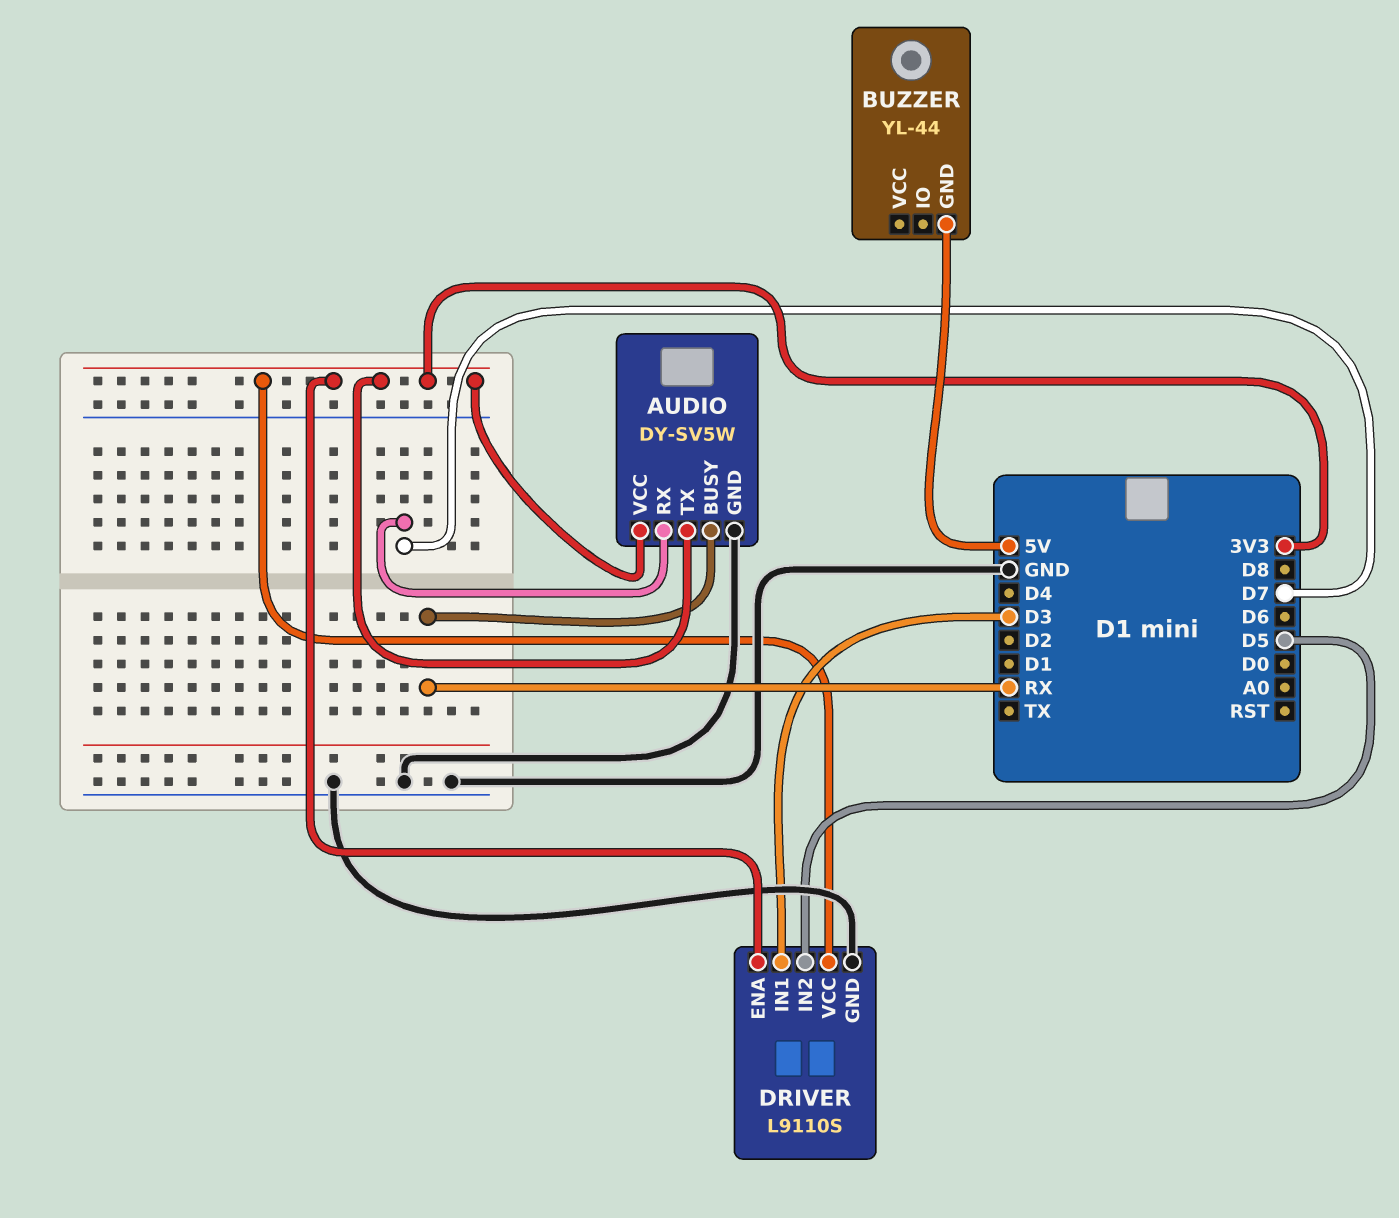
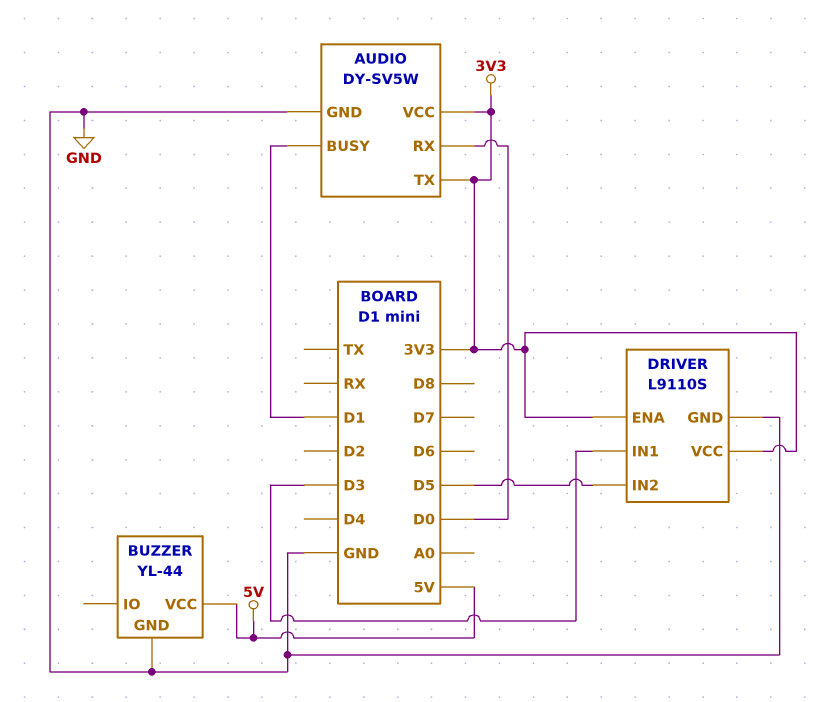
AUDIO pin BUSY: RX -> D1
AUDIO pin RX: D7 -> D0
BUZZER pin GND: 5V -> GND
BUZZER pin VCC: none -> 5V

